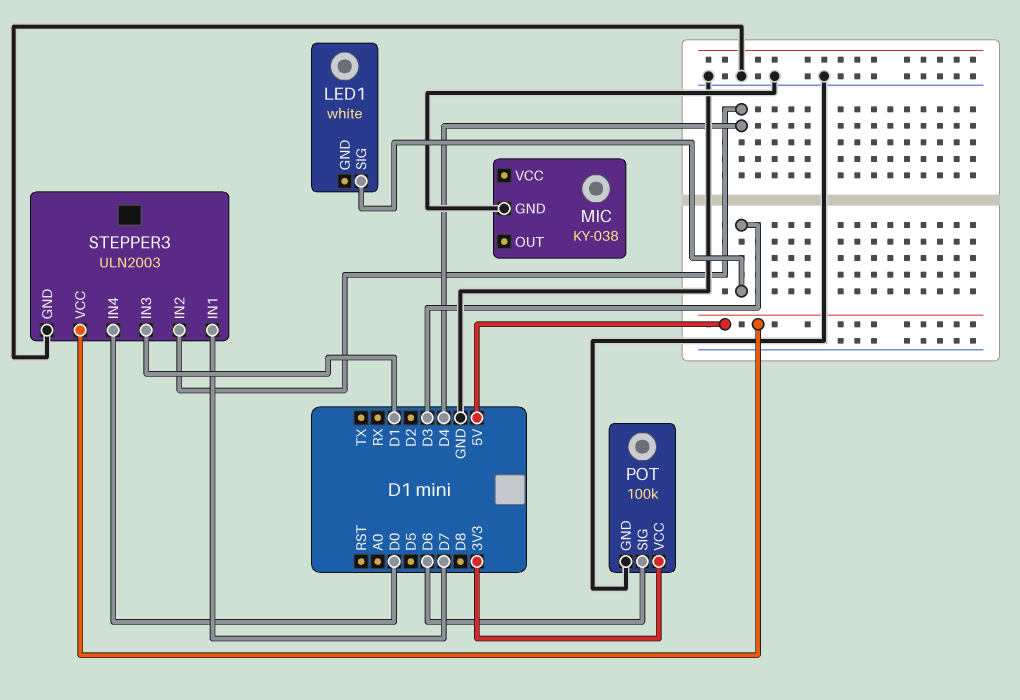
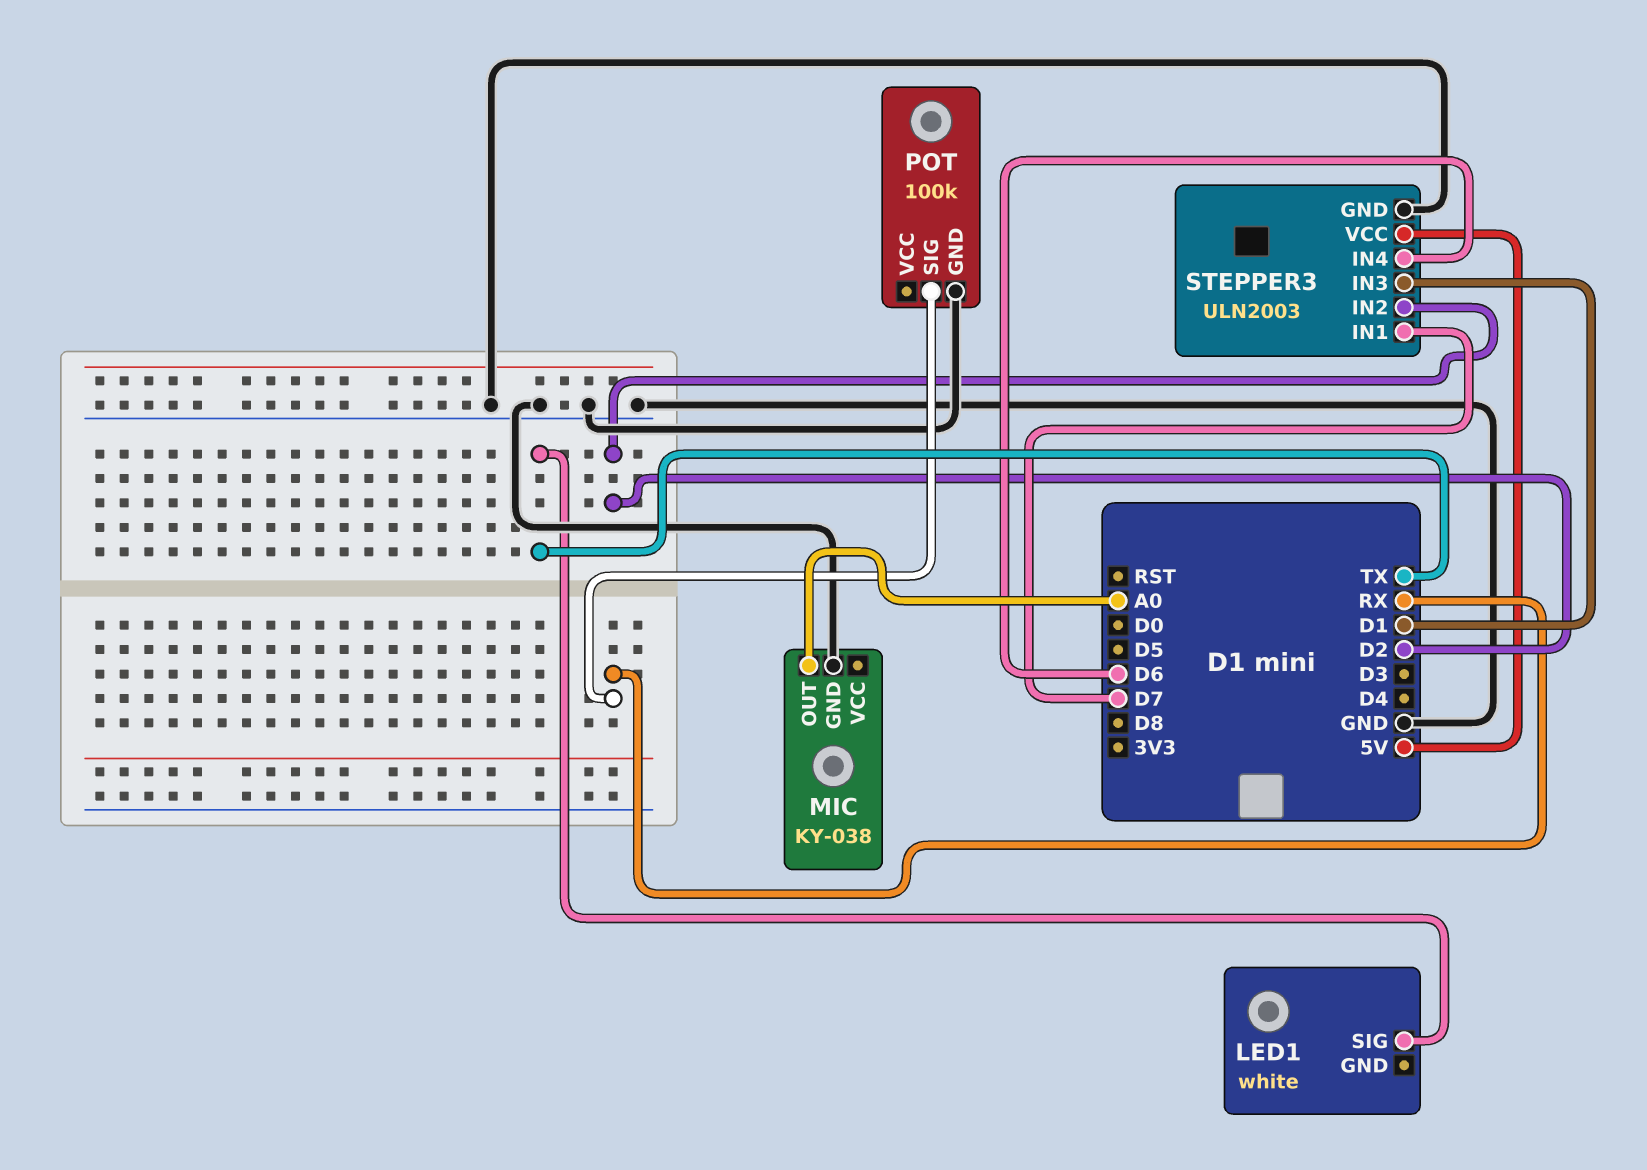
LED1 pin SIG: D3 -> TX
MIC pin OUT: none -> A0
POT pin SIG: D6 -> RX
POT pin VCC: 3V3 -> none
STEPPER3 pin IN2: D4 -> D2
STEPPER3 pin IN4: D0 -> D6

